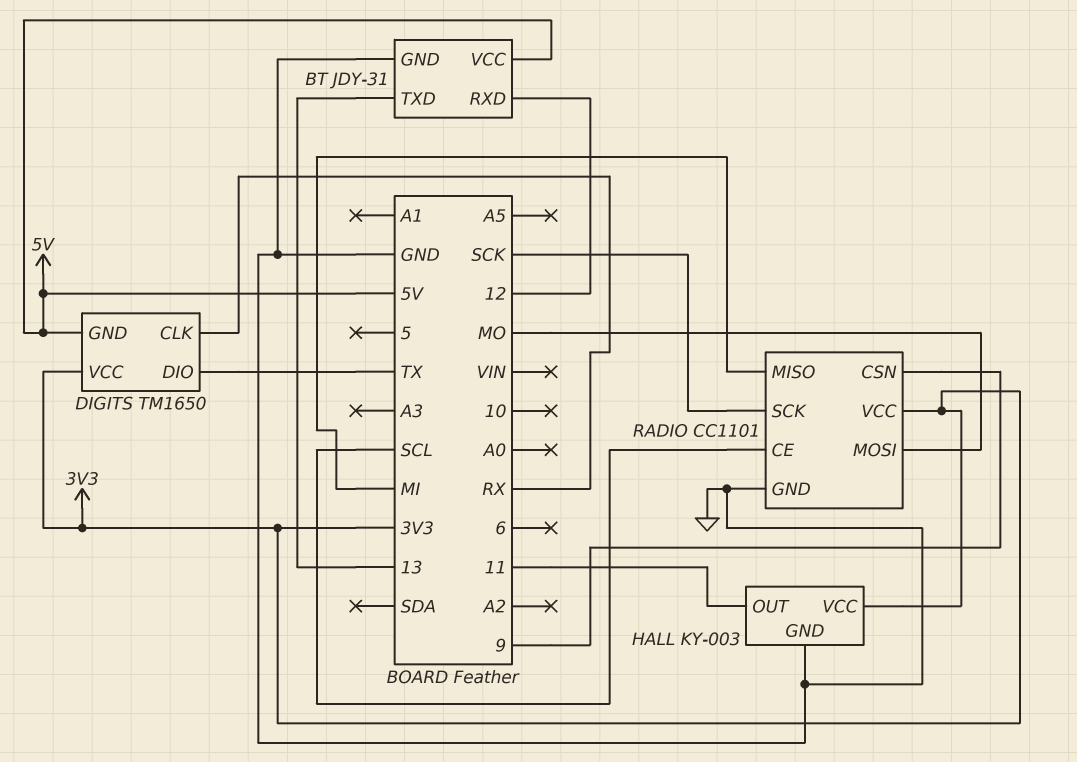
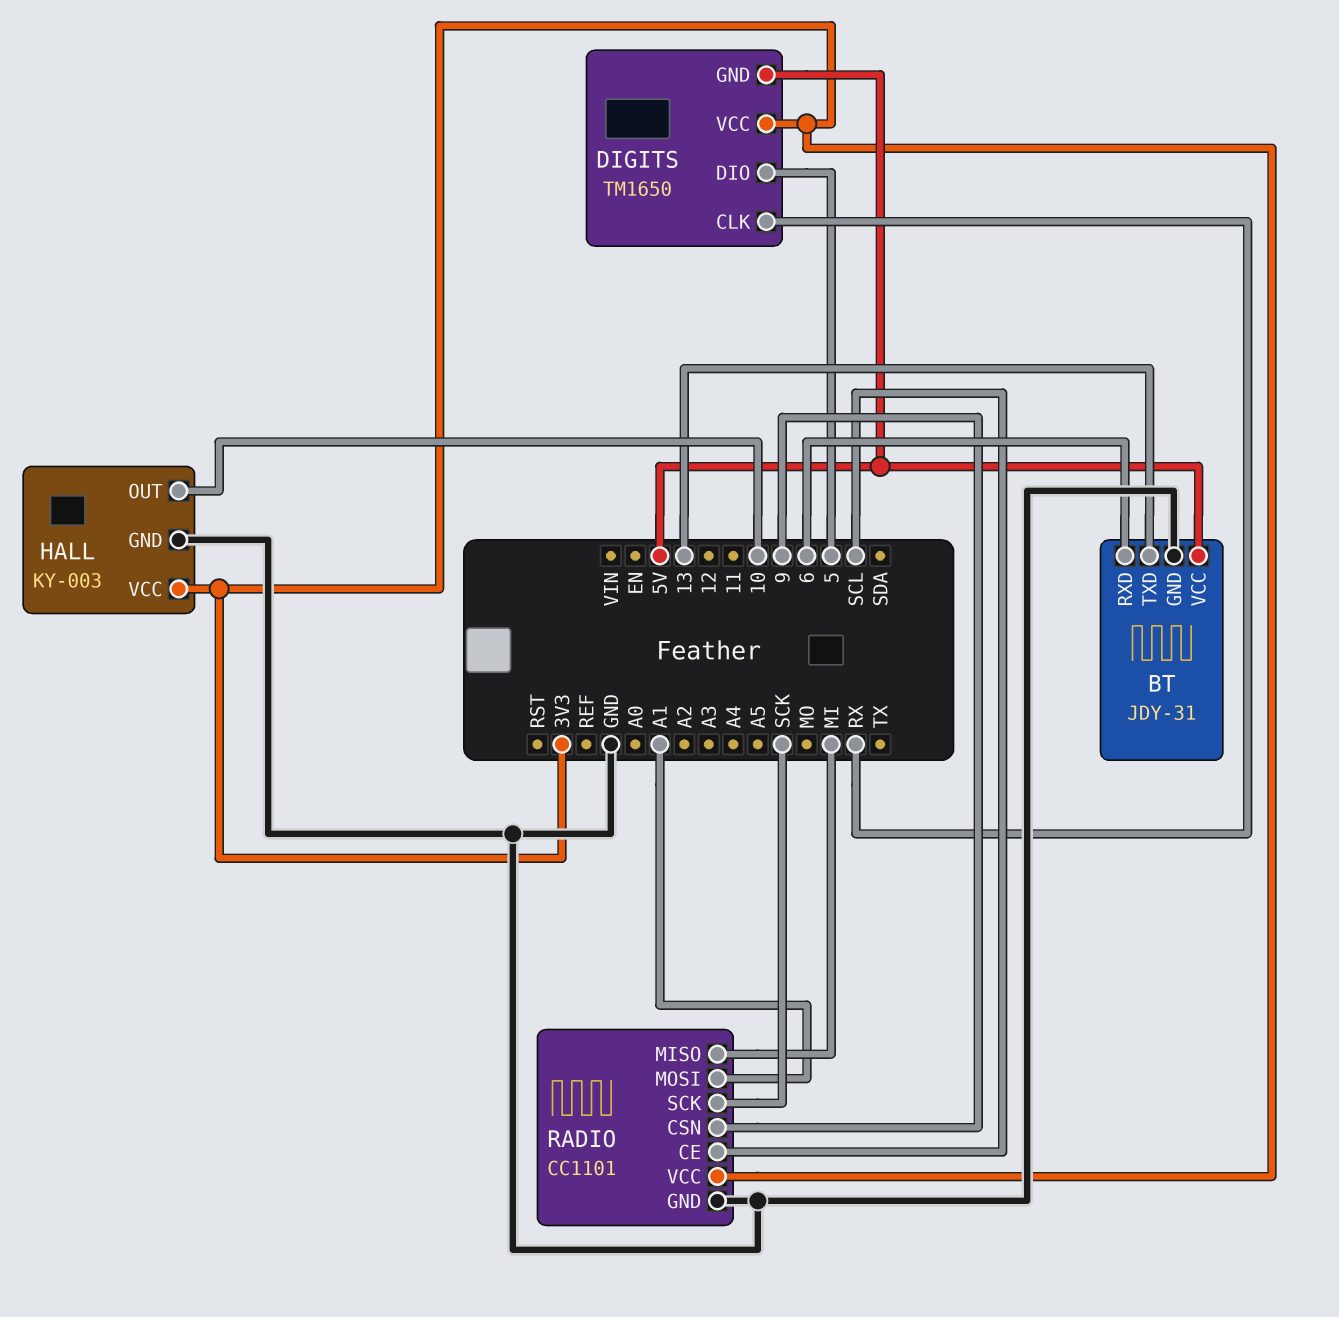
BT pin RXD: 12 -> 6
DIGITS pin DIO: TX -> 5
HALL pin OUT: 11 -> 10
RADIO pin MOSI: MO -> A1

